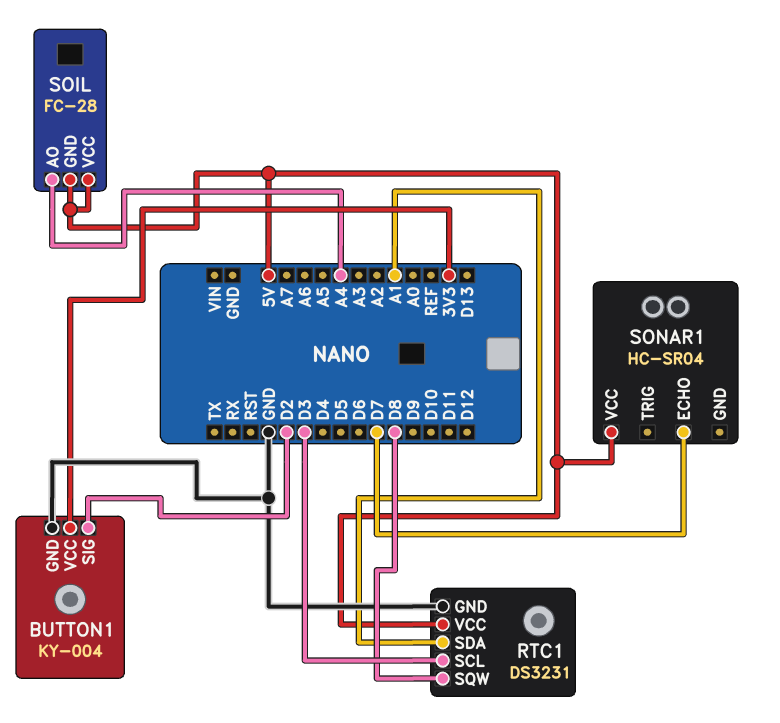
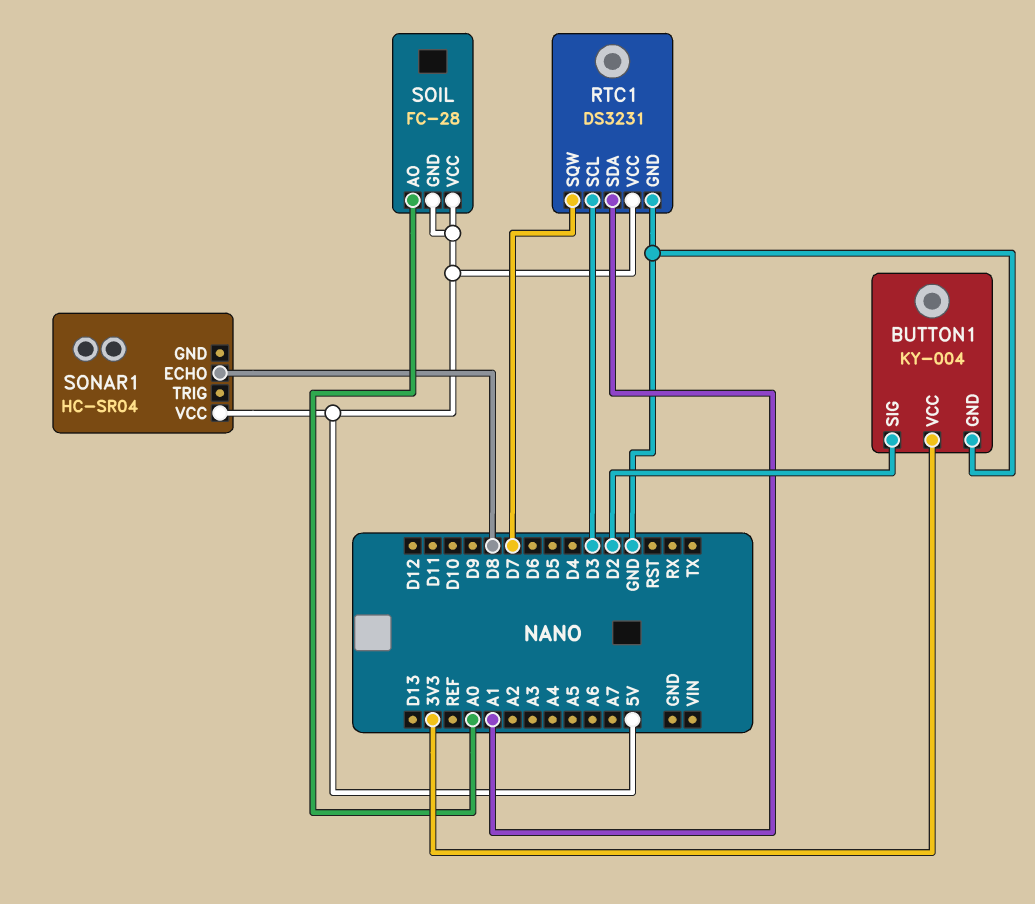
RTC1 pin SQW: D8 -> D7
SOIL pin AO: A4 -> A0
SONAR1 pin ECHO: D7 -> D8

